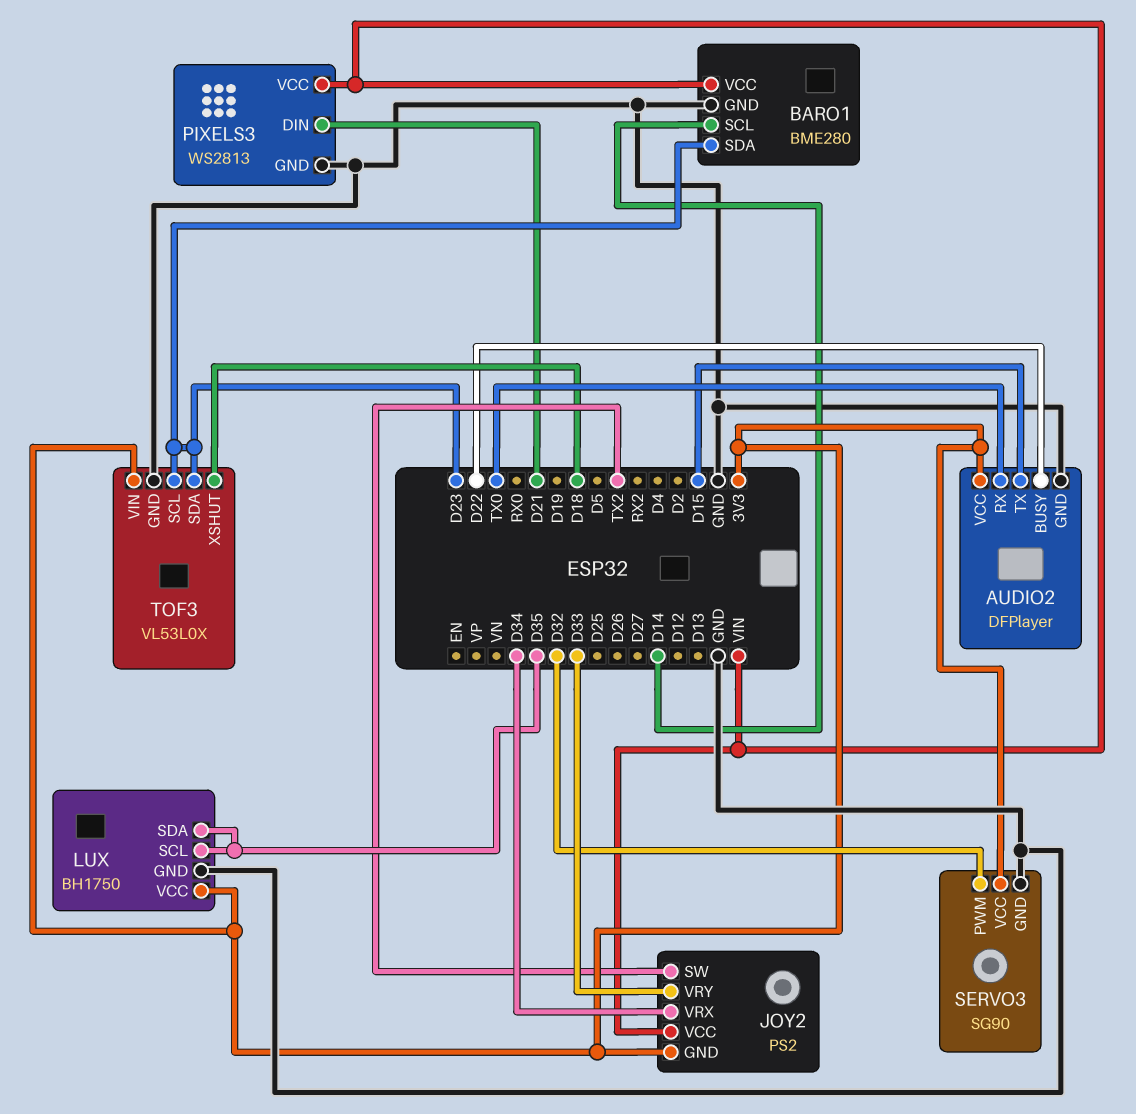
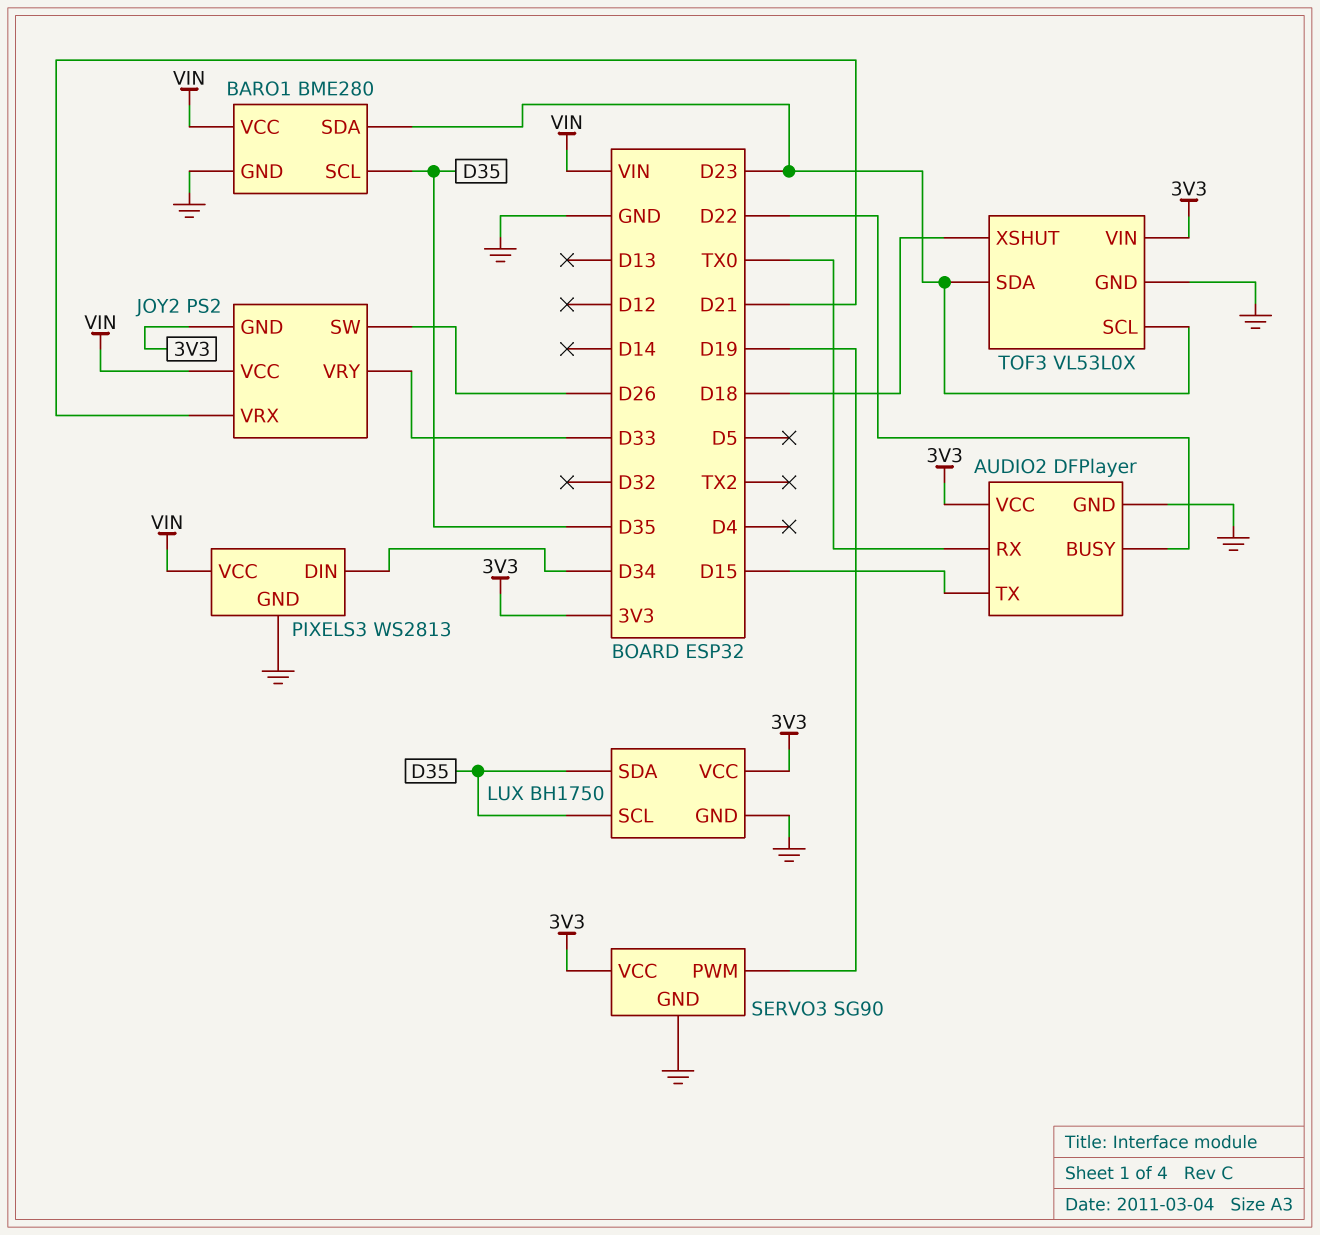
BARO1 pin SCL: D14 -> D35
JOY2 pin SW: TX2 -> D26
JOY2 pin VRX: D34 -> D21
PIXELS3 pin DIN: D21 -> D34
SERVO3 pin PWM: D32 -> D19

